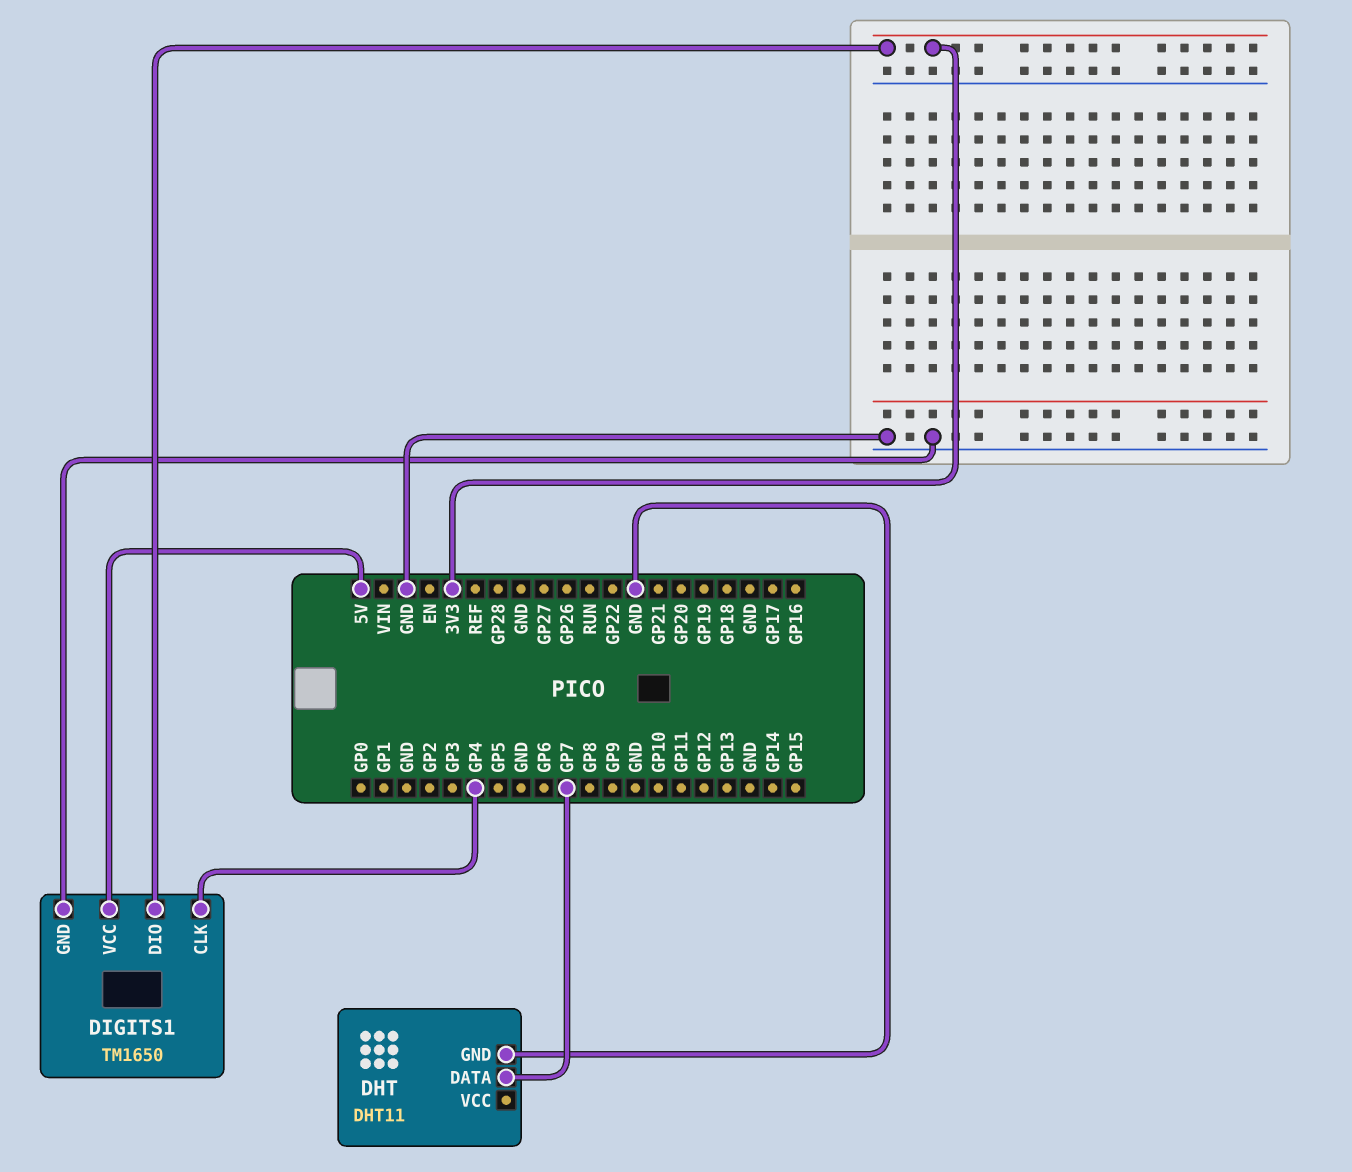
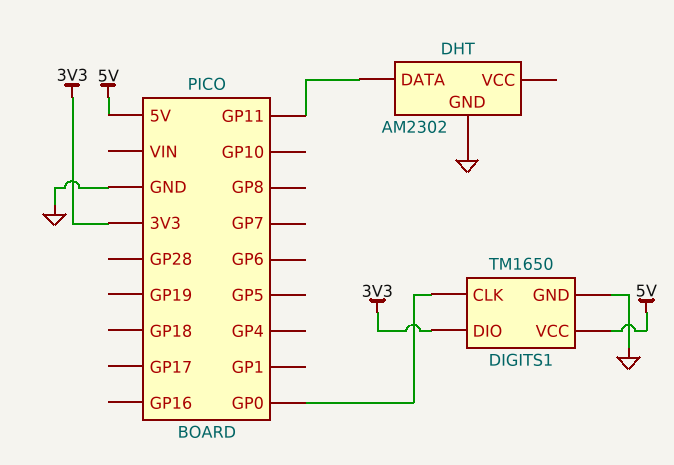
DHT: DHT11 -> AM2302
DHT pin DATA: GP7 -> GP11
DIGITS1 pin CLK: GP4 -> GP0

